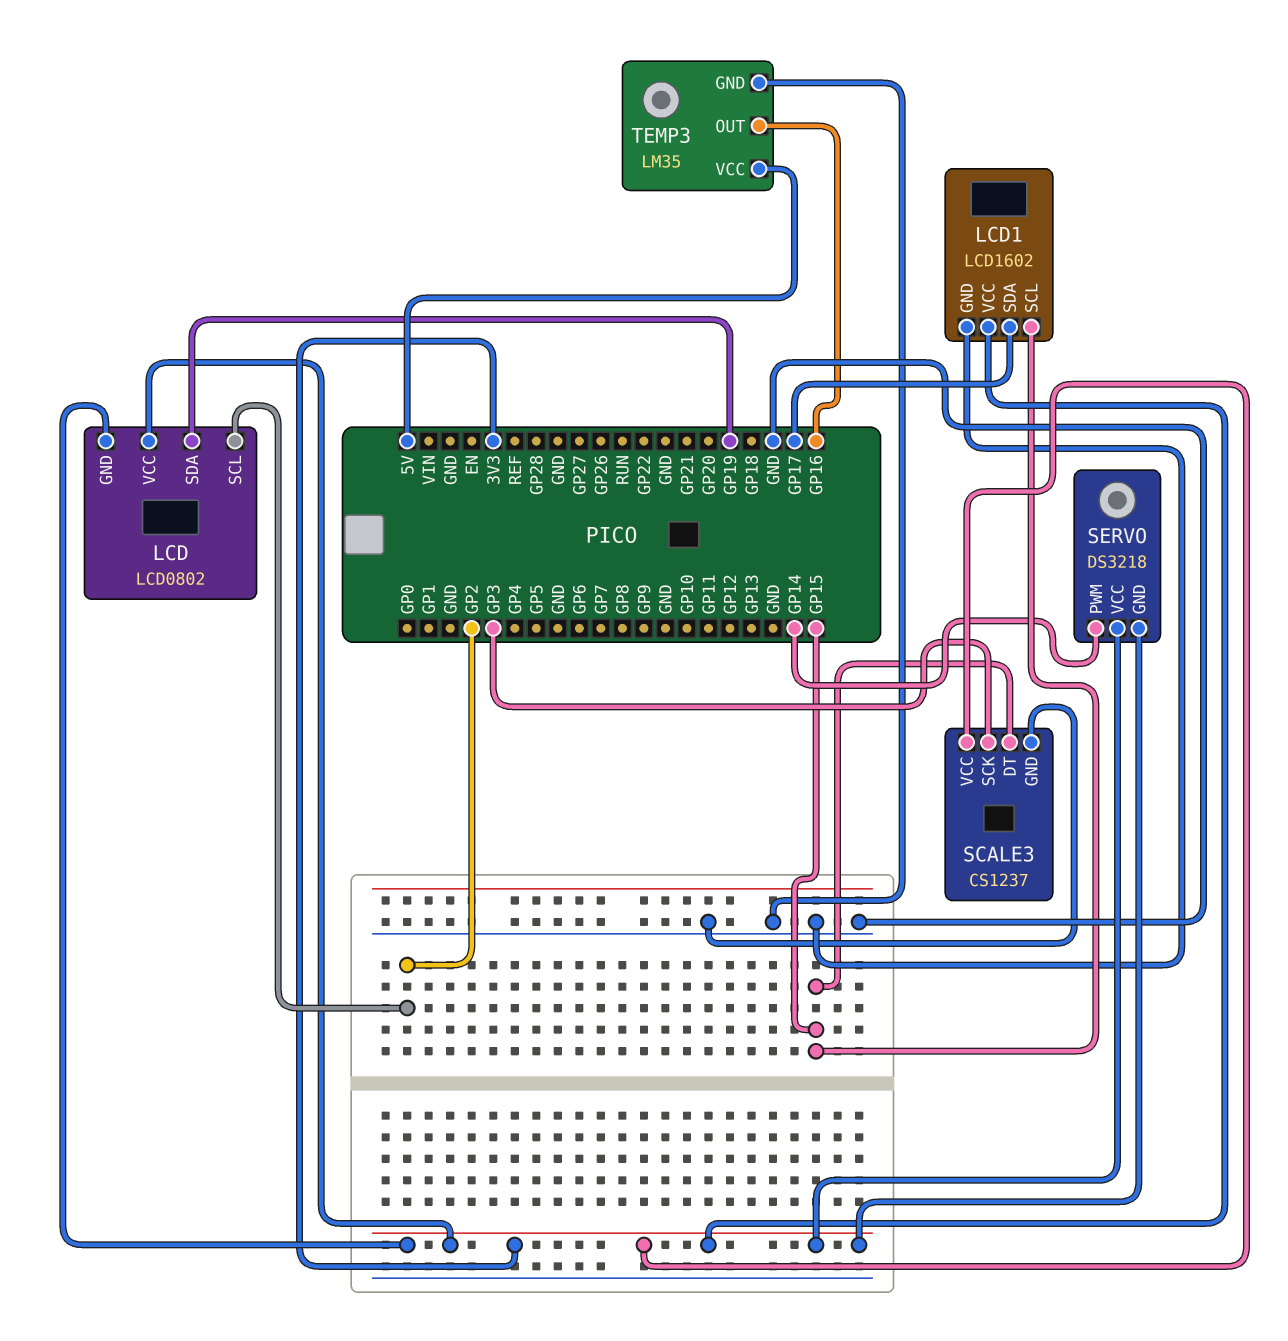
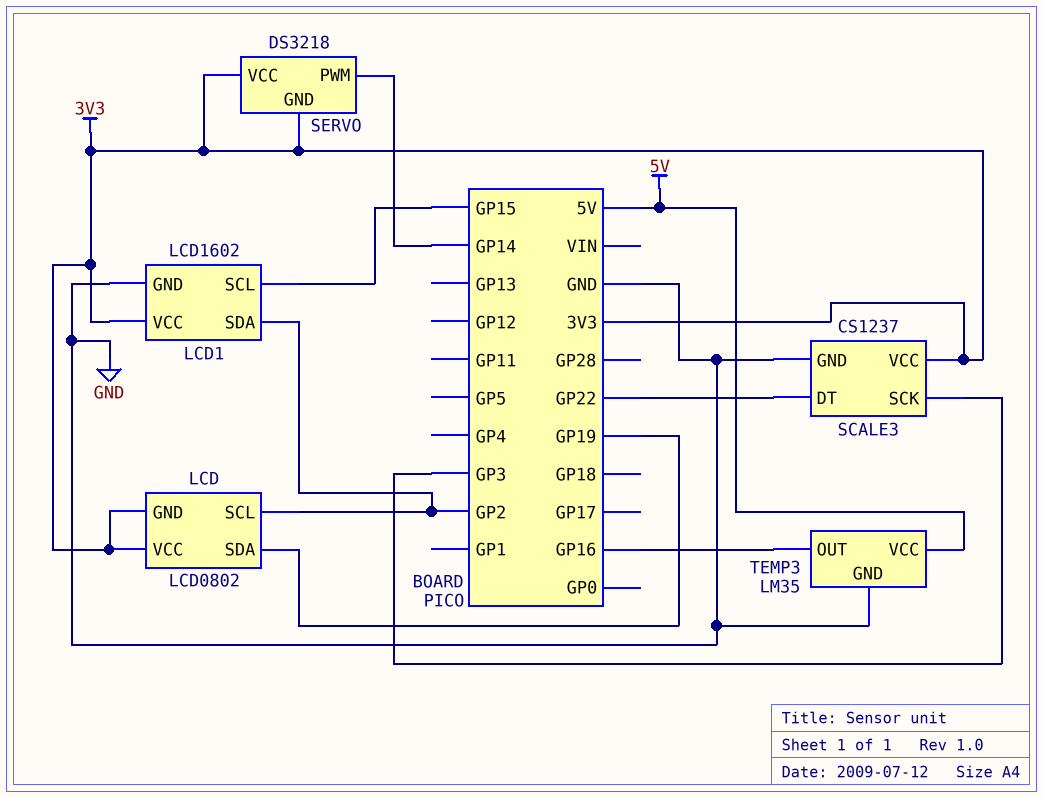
LCD1 pin SDA: GP17 -> GP2
SCALE3 pin DT: GP15 -> GP22

